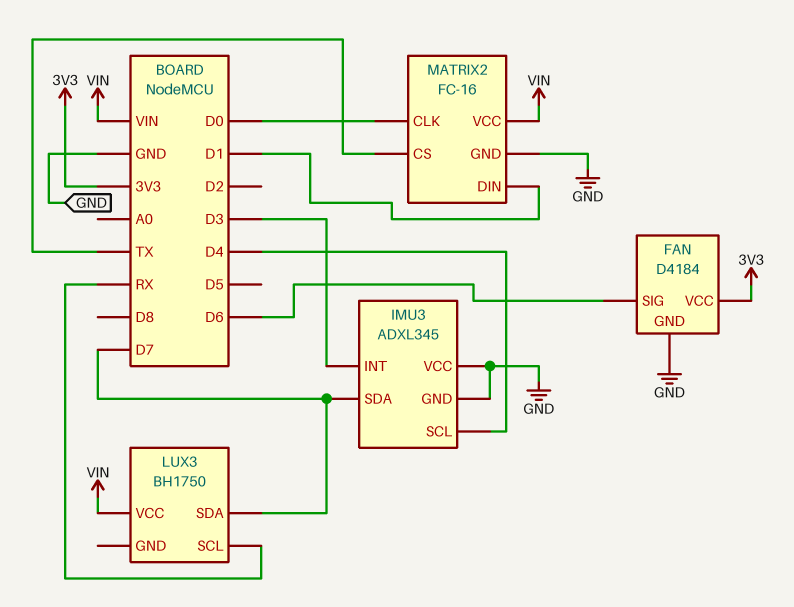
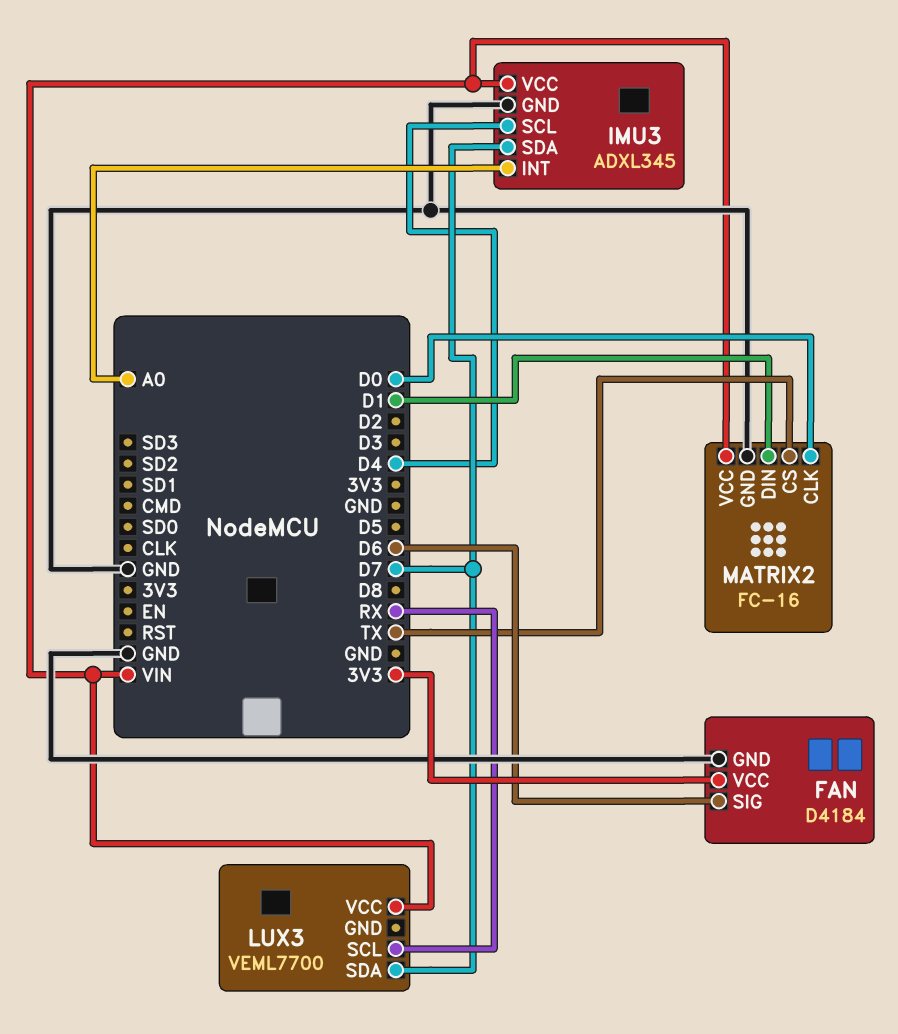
IMU3 pin INT: D3 -> A0
IMU3 pin VCC: GND -> VIN
LUX3: BH1750 -> VEML7700

